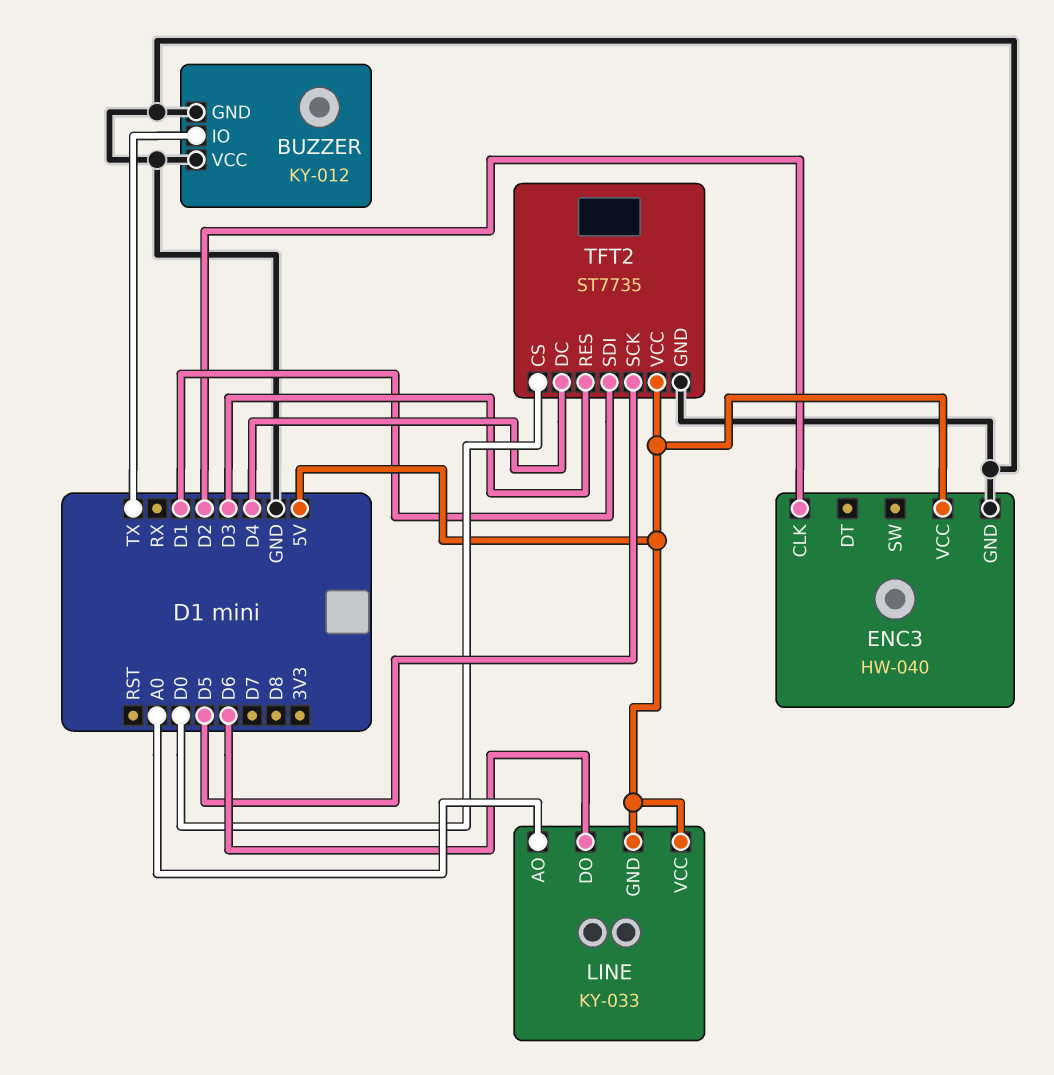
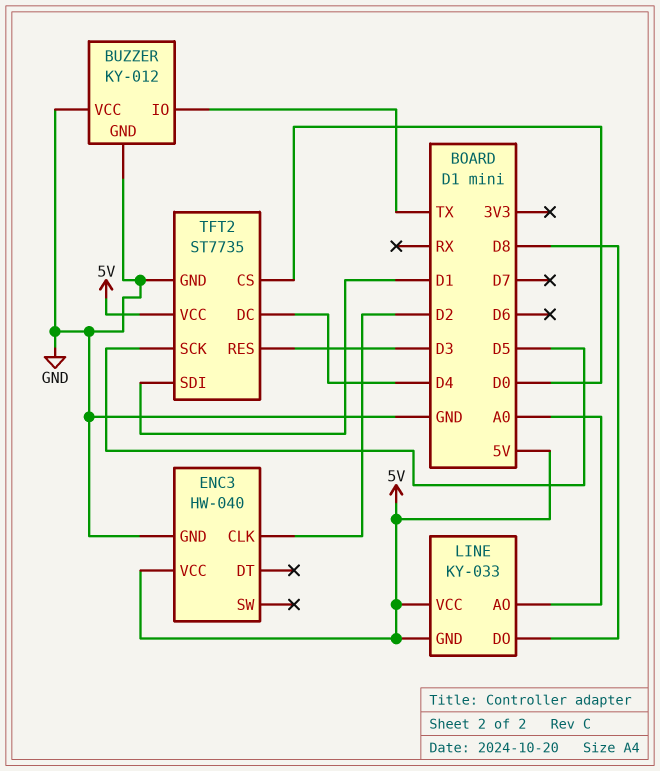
LINE pin DO: D6 -> D8

